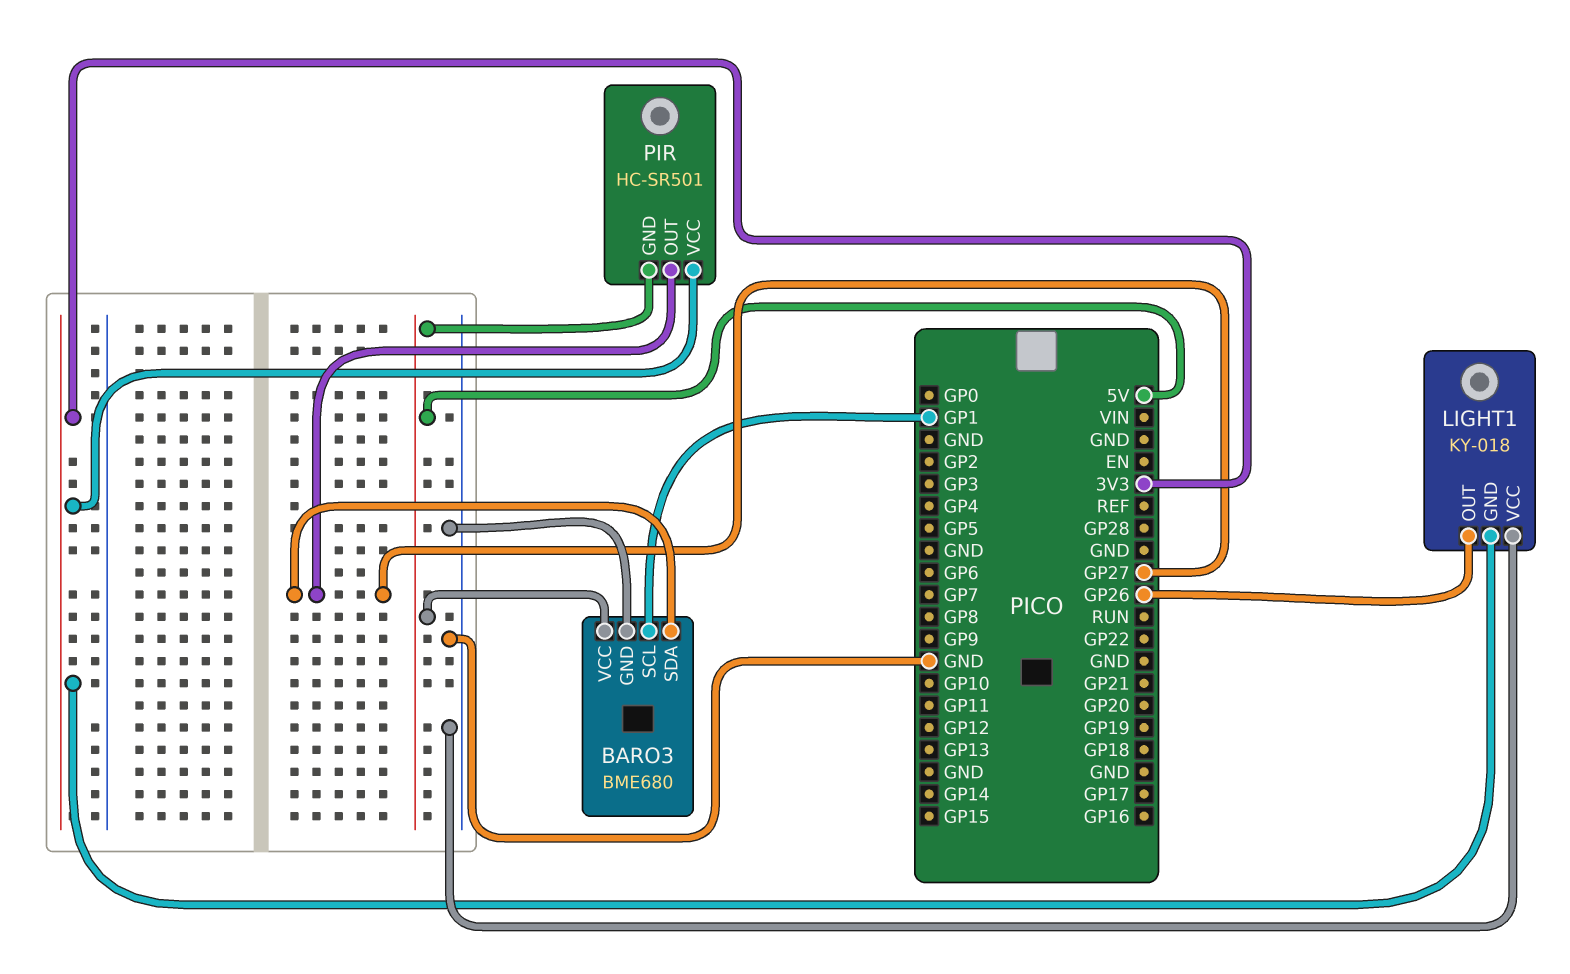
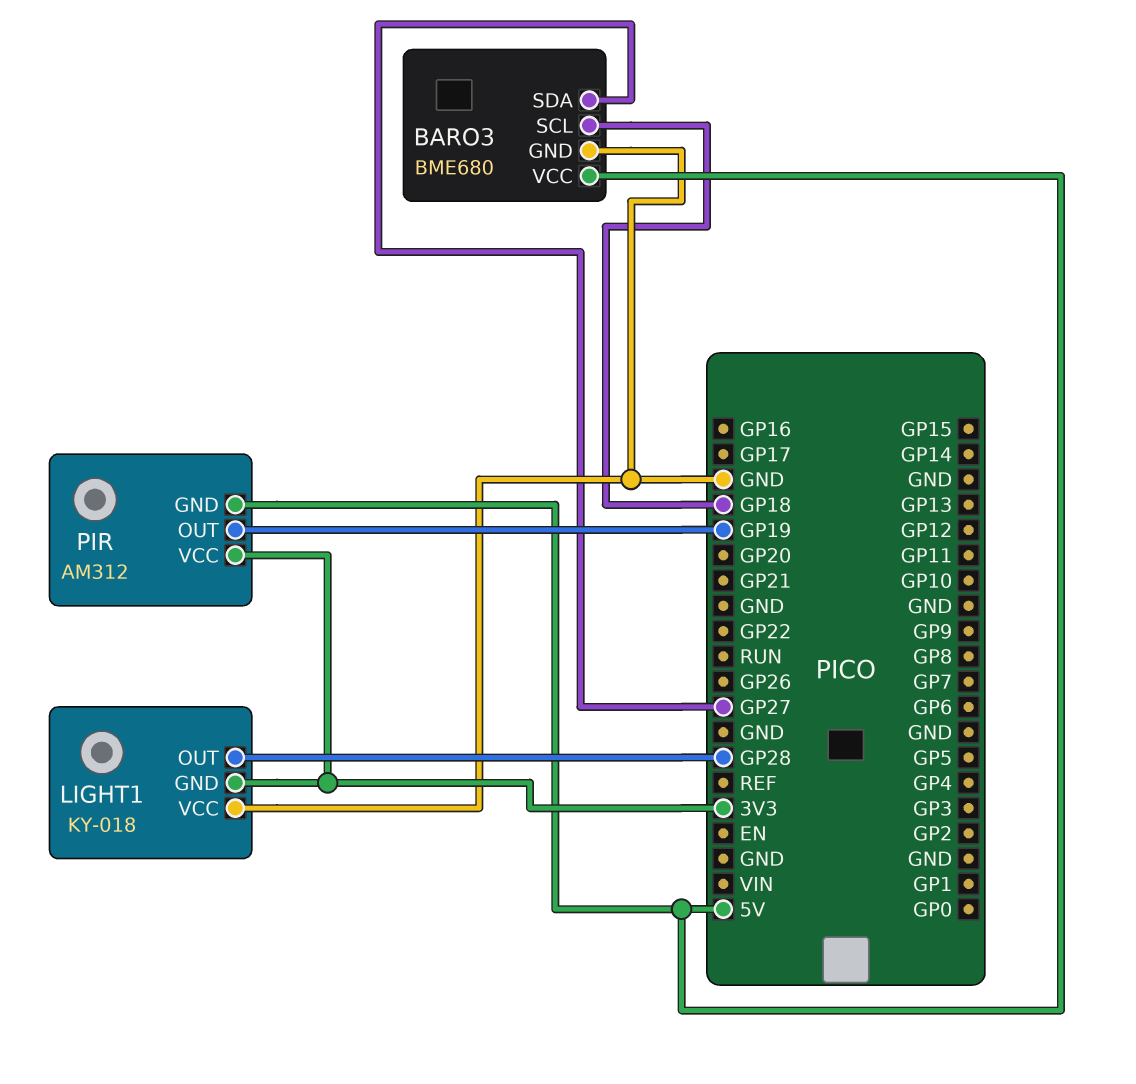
BARO3 pin SCL: GP1 -> GP18
LIGHT1 pin OUT: GP26 -> GP28
PIR: HC-SR501 -> AM312
PIR pin OUT: GP27 -> GP19

